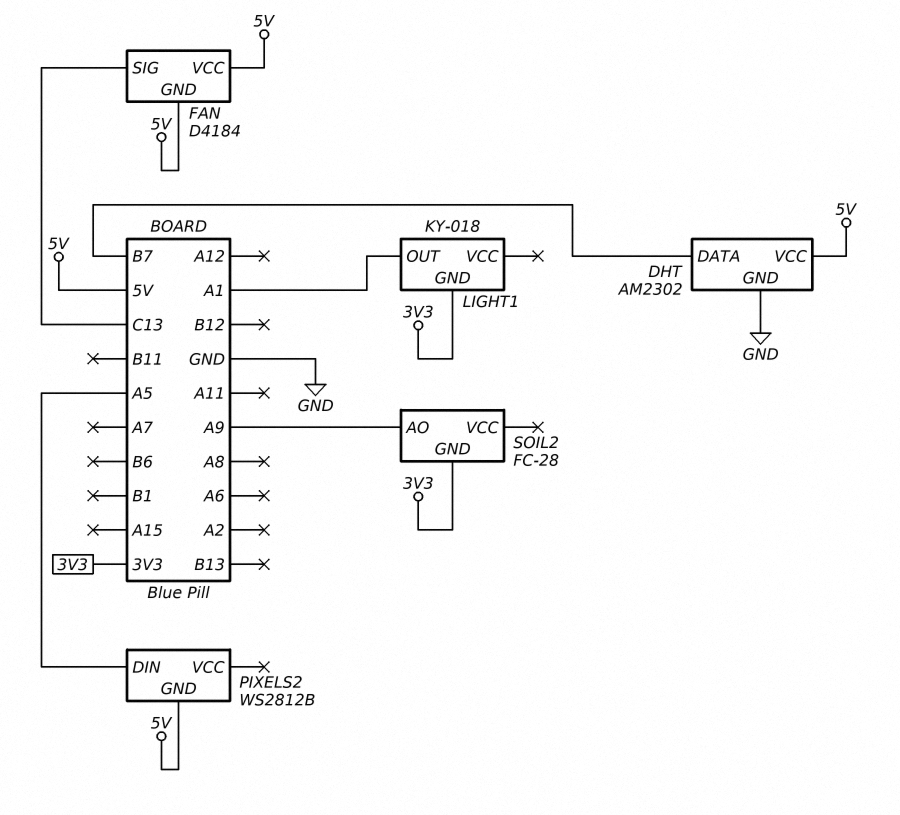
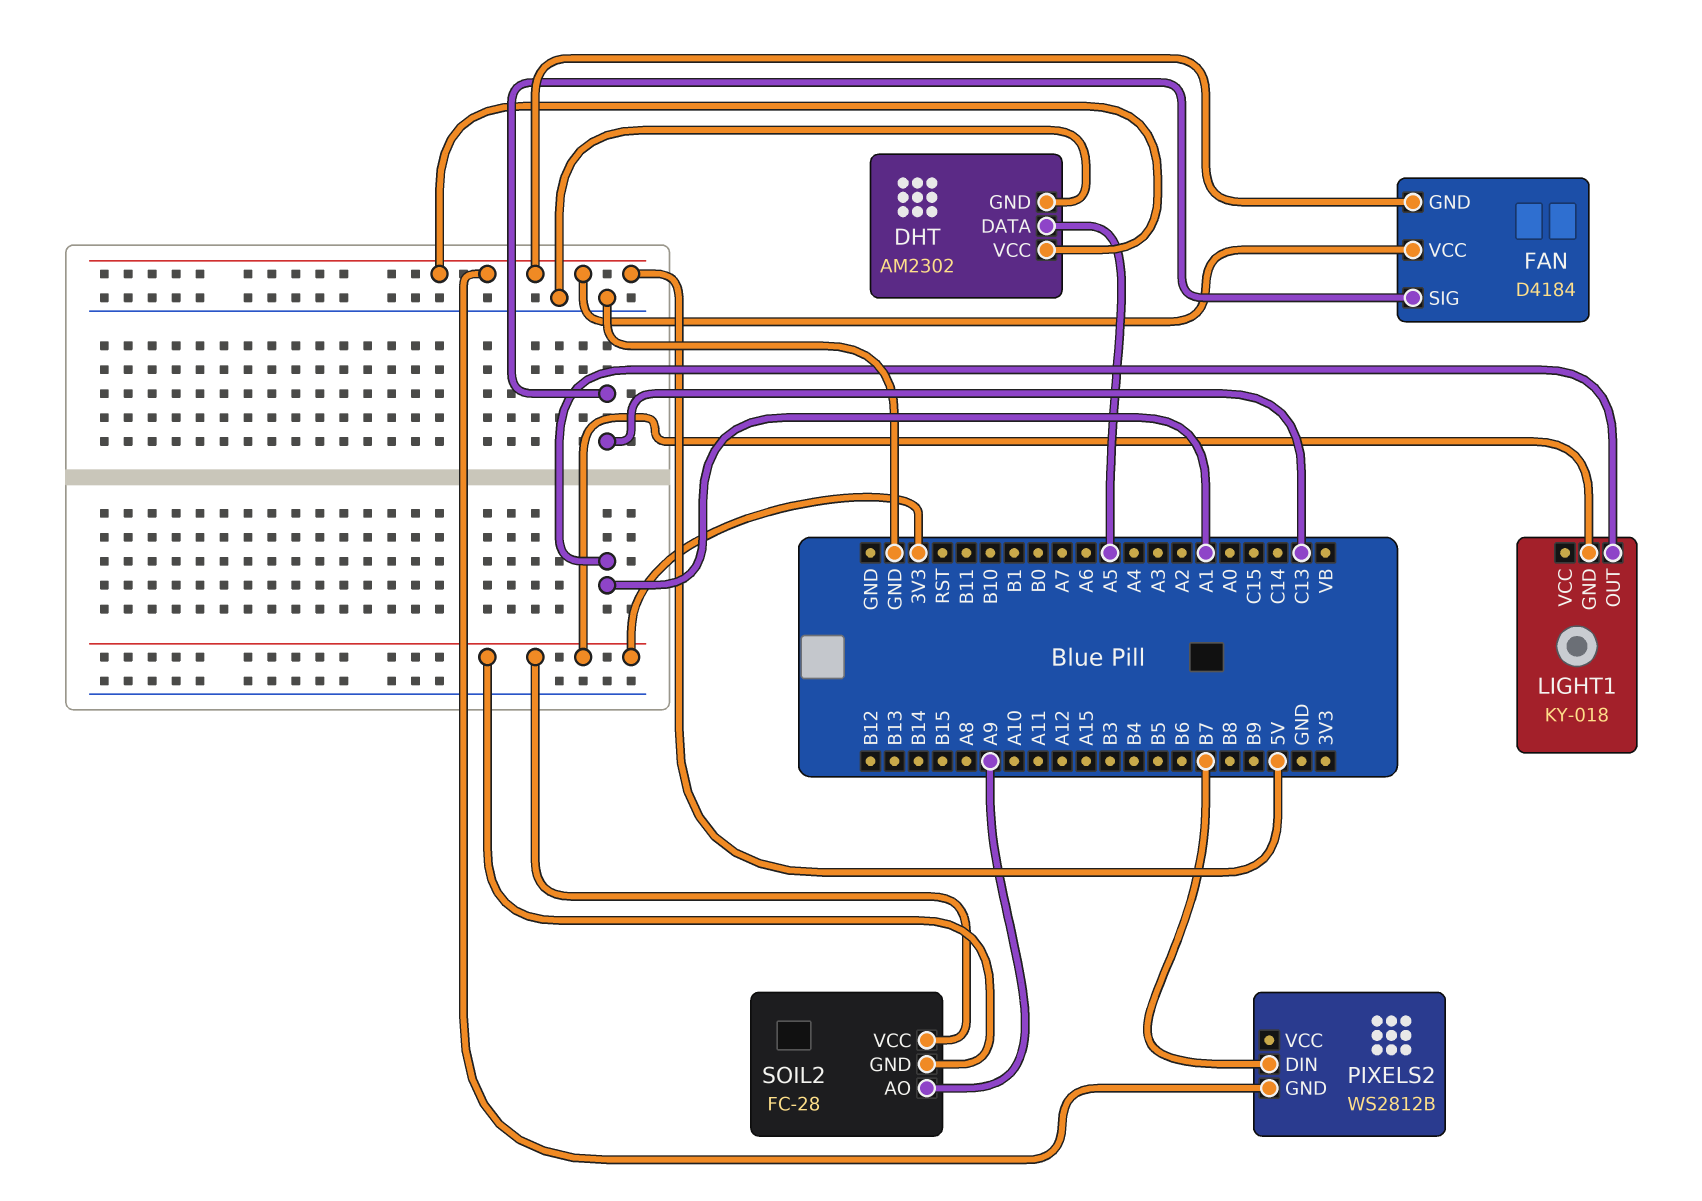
DHT pin DATA: B7 -> A5
PIXELS2 pin DIN: A5 -> B7
SOIL2 pin VCC: none -> 3V3

